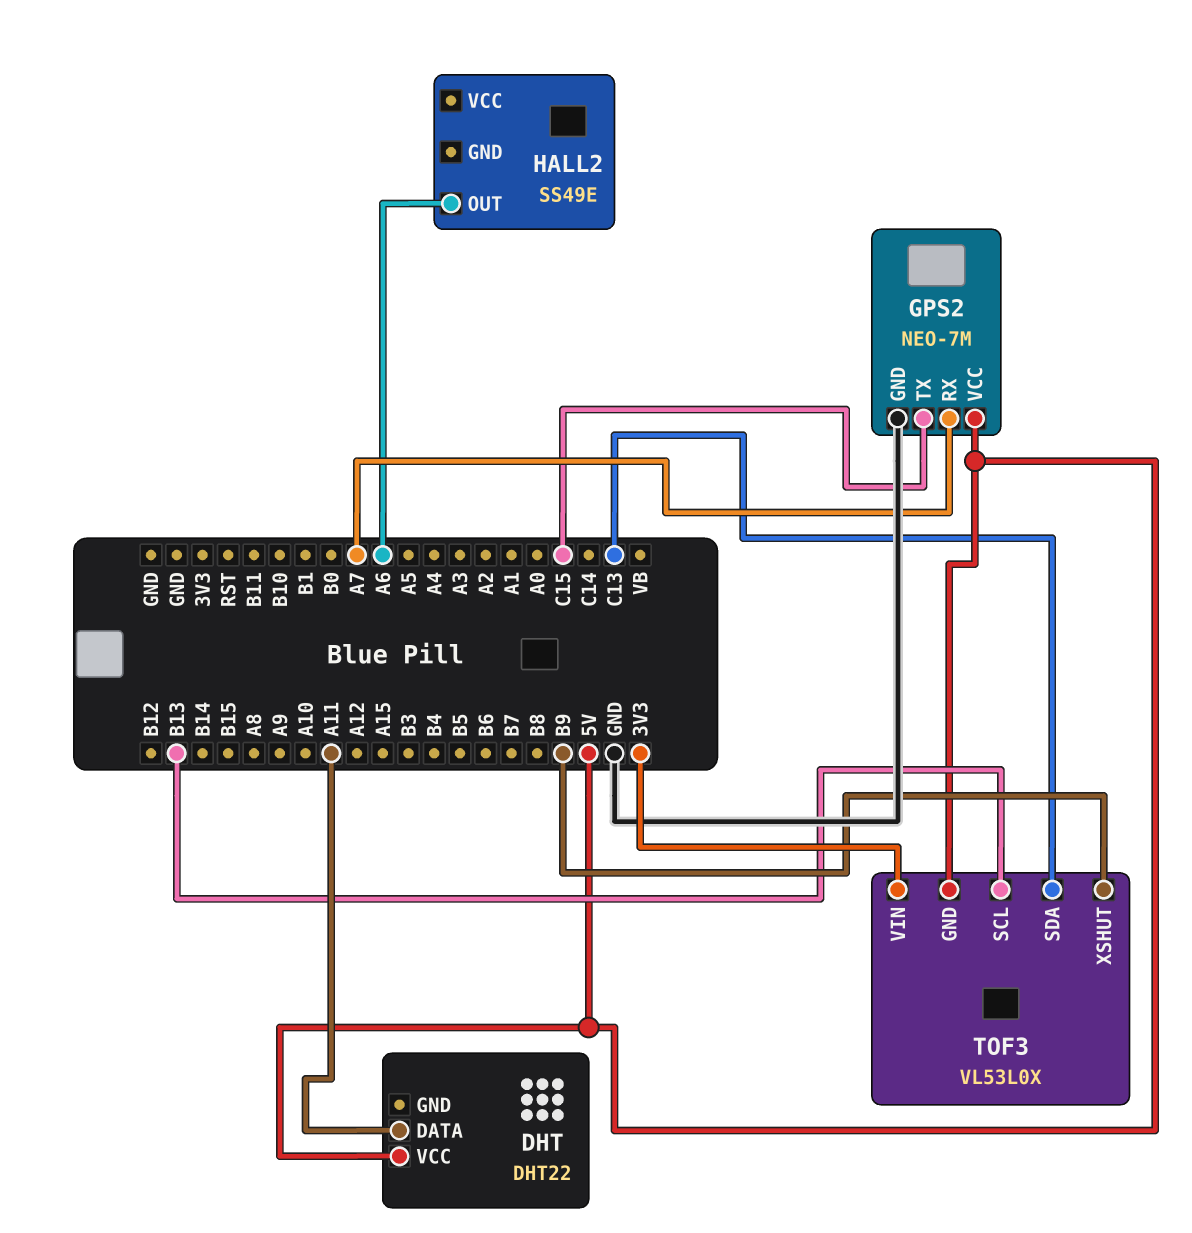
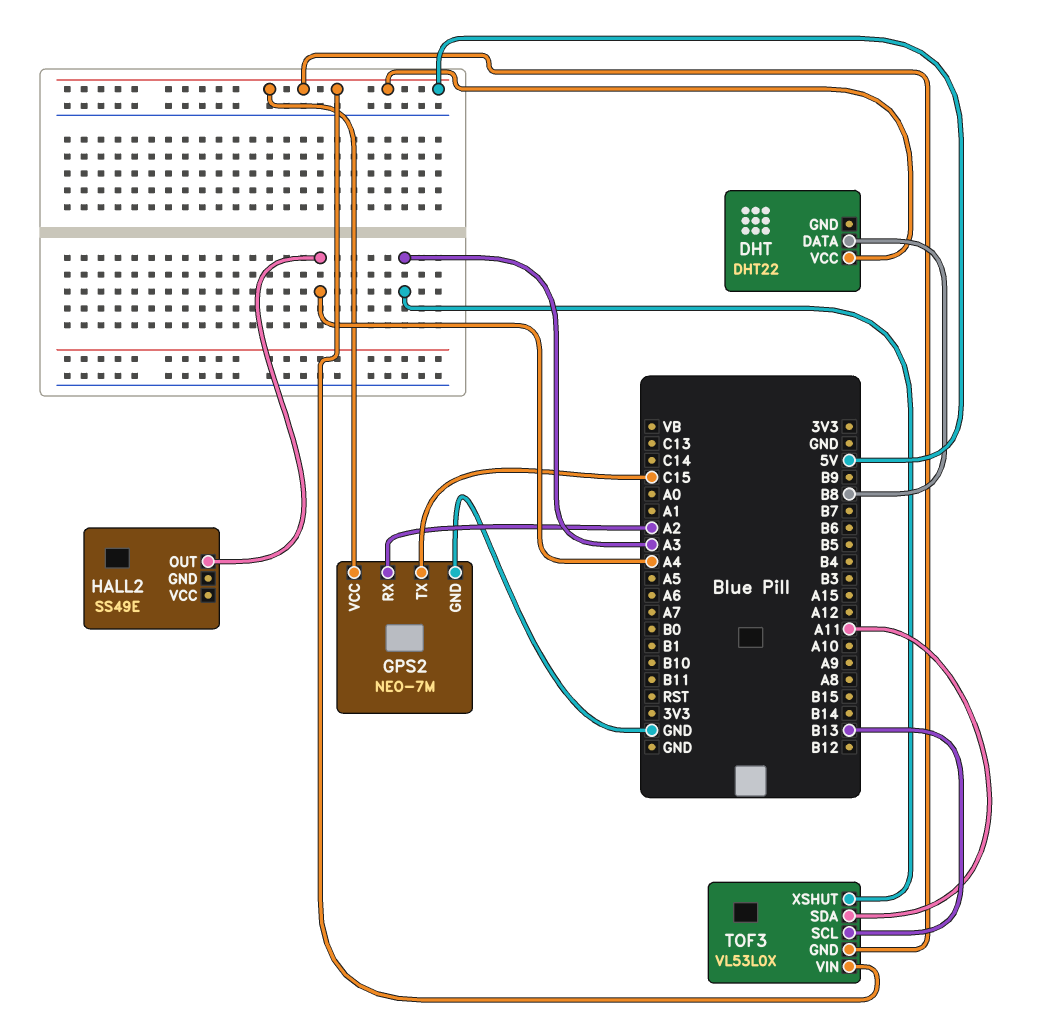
DHT pin DATA: A11 -> B8
GPS2 pin RX: A7 -> A2
HALL2 pin OUT: A6 -> A4
TOF3 pin SDA: C13 -> A11
TOF3 pin VIN: 3V3 -> 5V
TOF3 pin XSHUT: B9 -> A3

